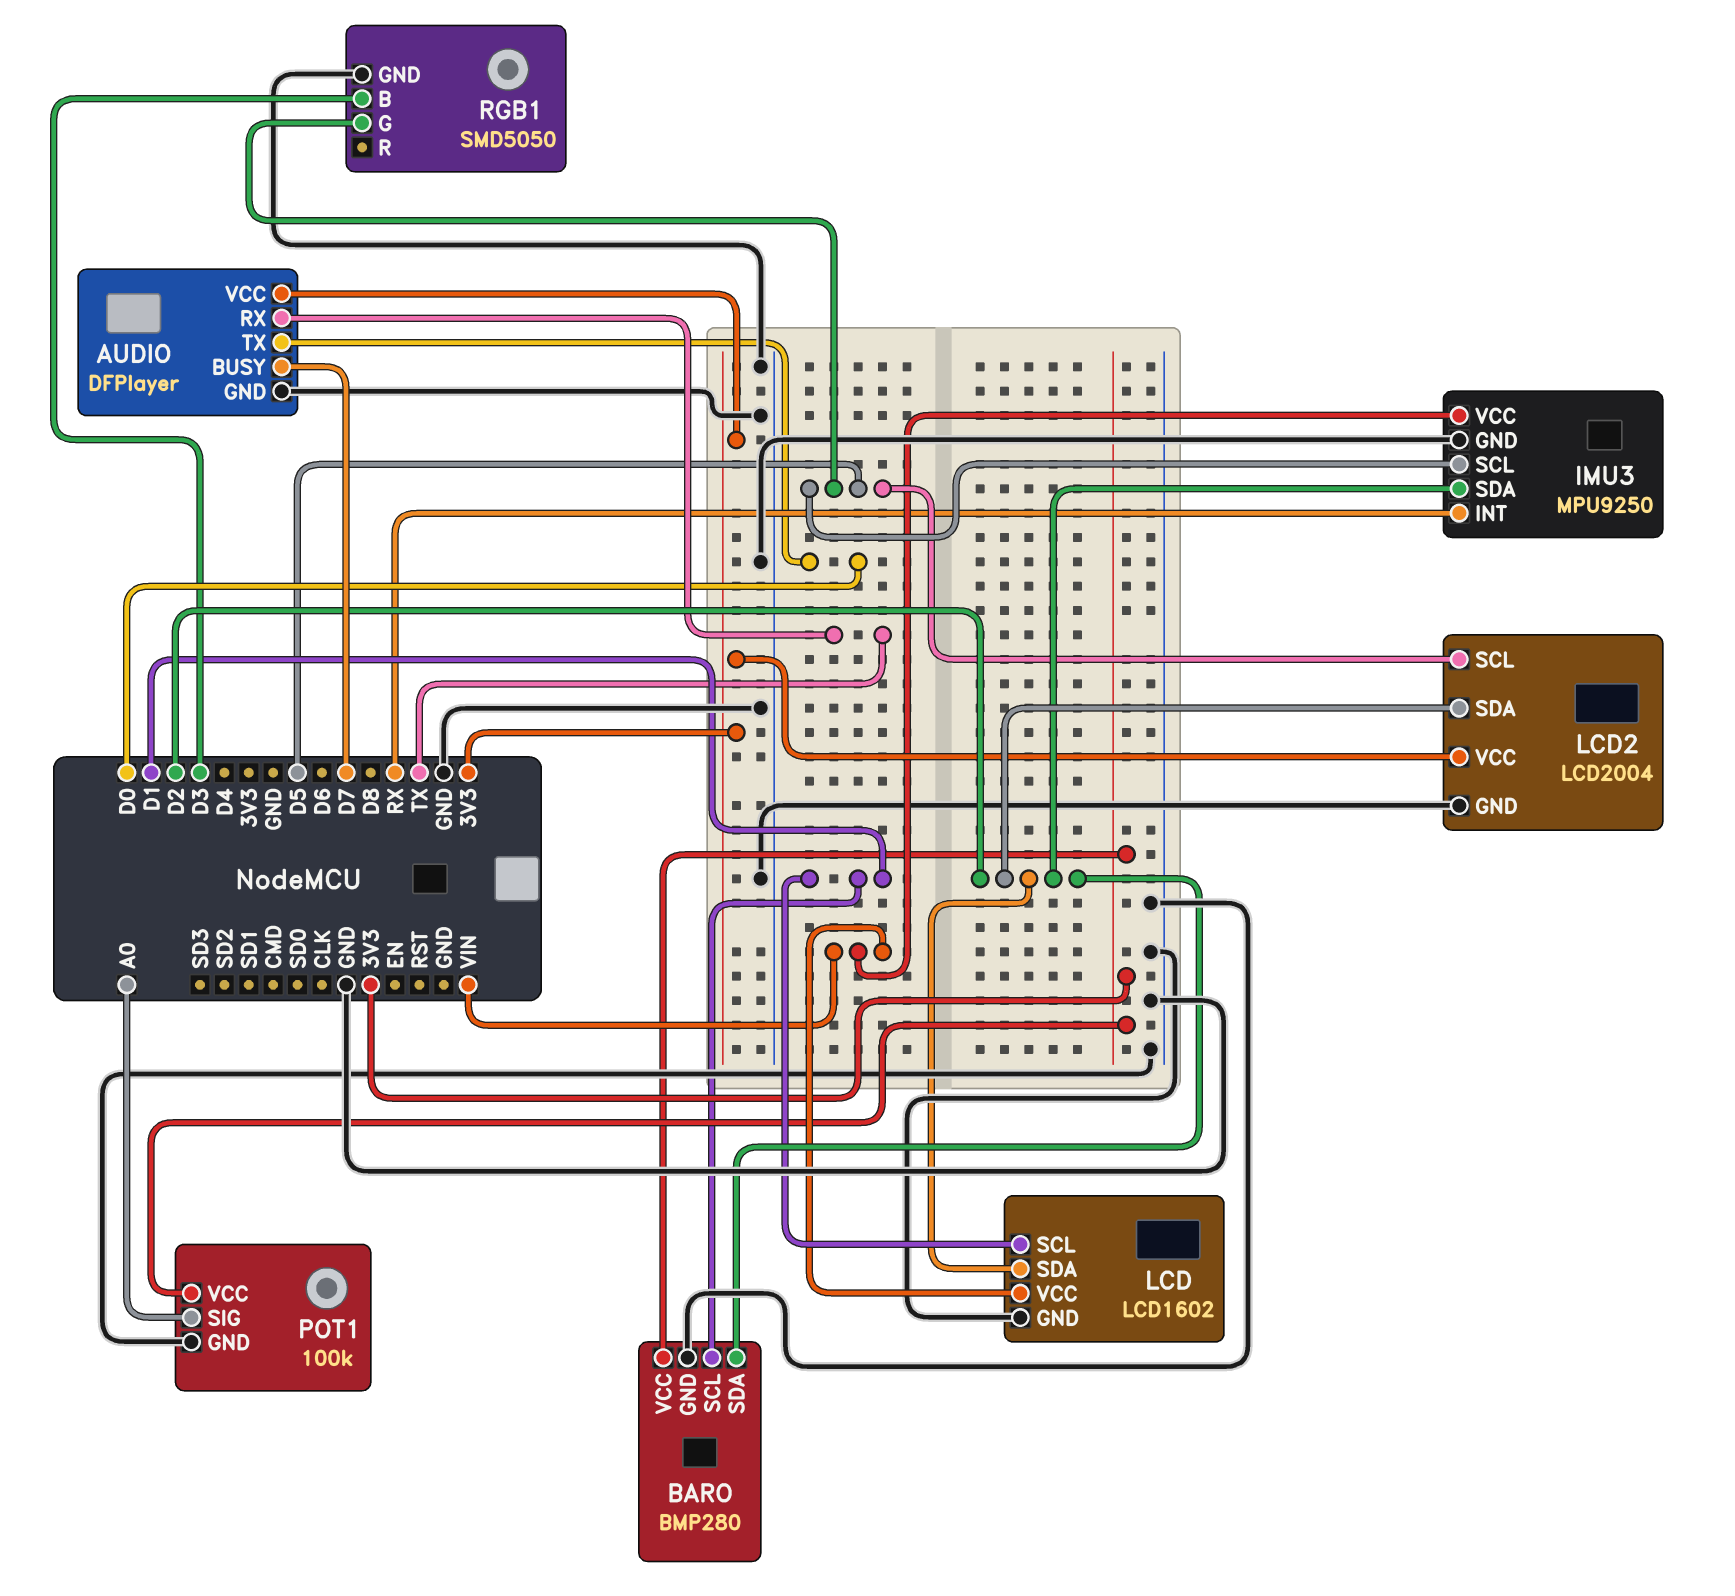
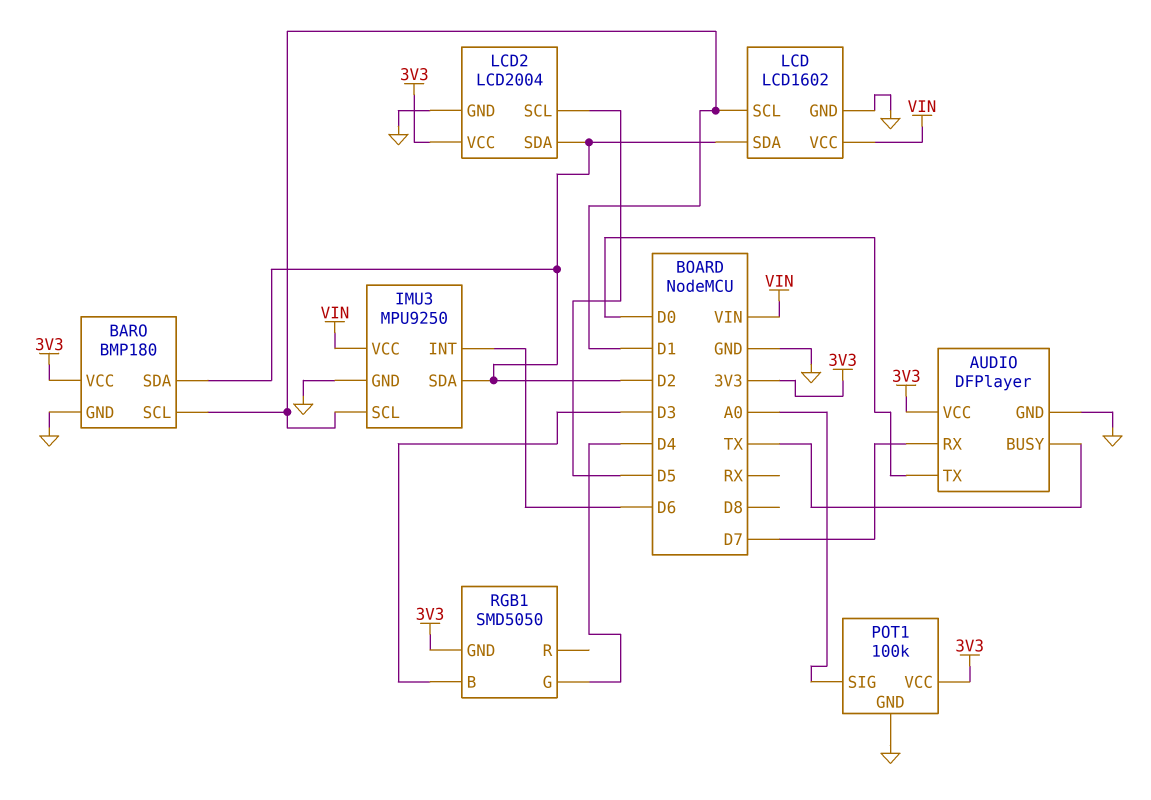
AUDIO pin BUSY: D7 -> TX
AUDIO pin RX: TX -> D7
BARO: BMP280 -> BMP180
IMU3 pin INT: RX -> D6
IMU3 pin SCL: D5 -> D1
RGB1 pin G: D5 -> D4
RGB1 pin GND: GND -> 3V3

